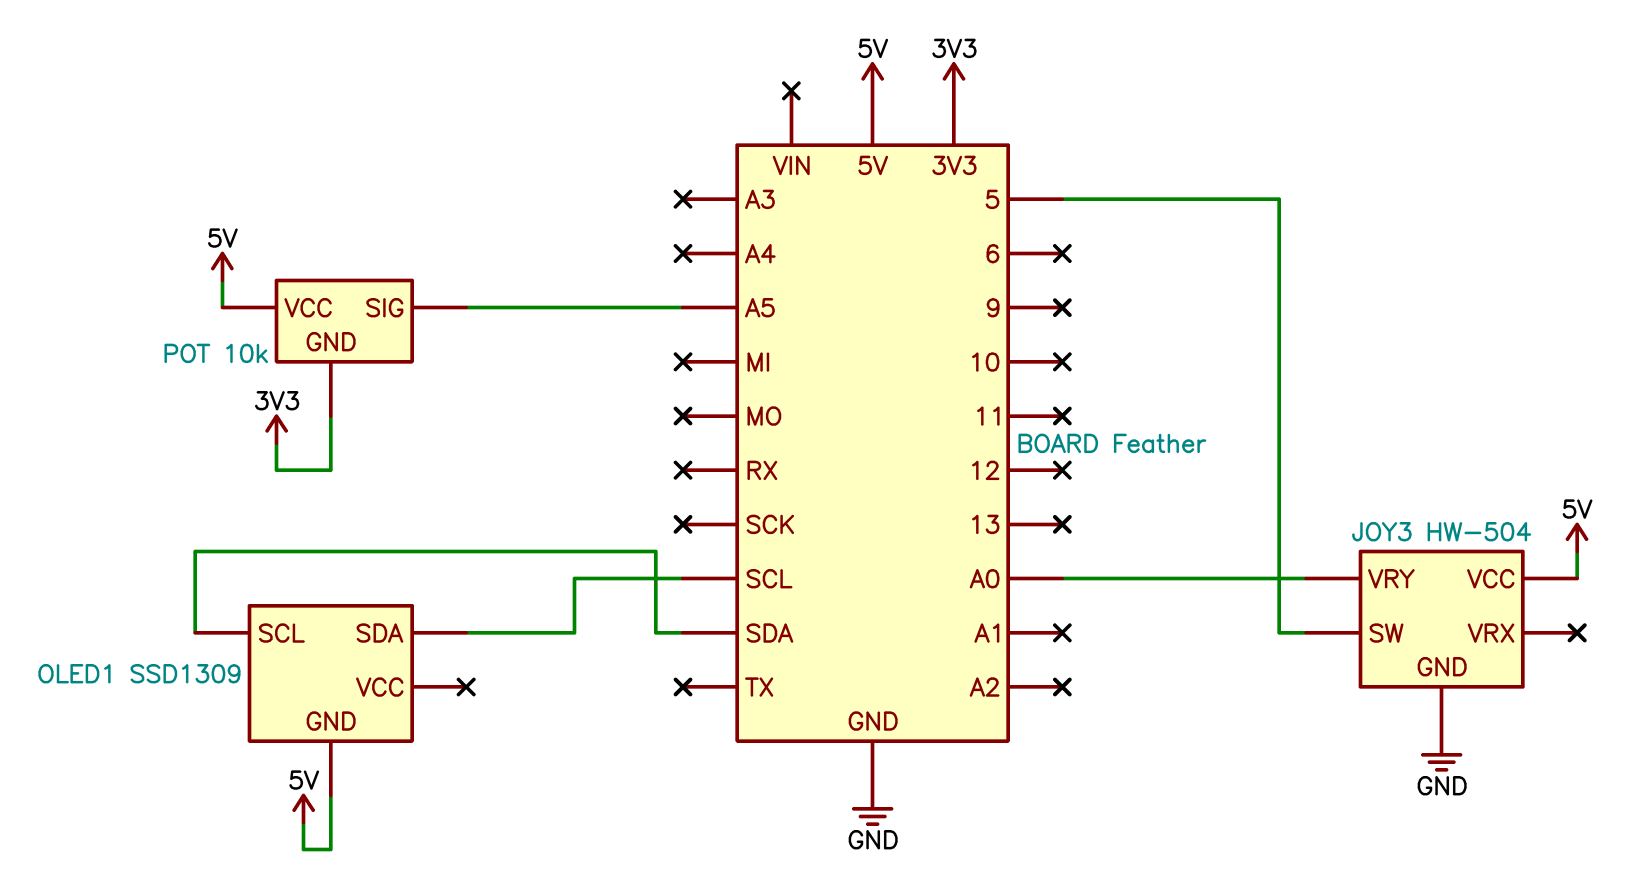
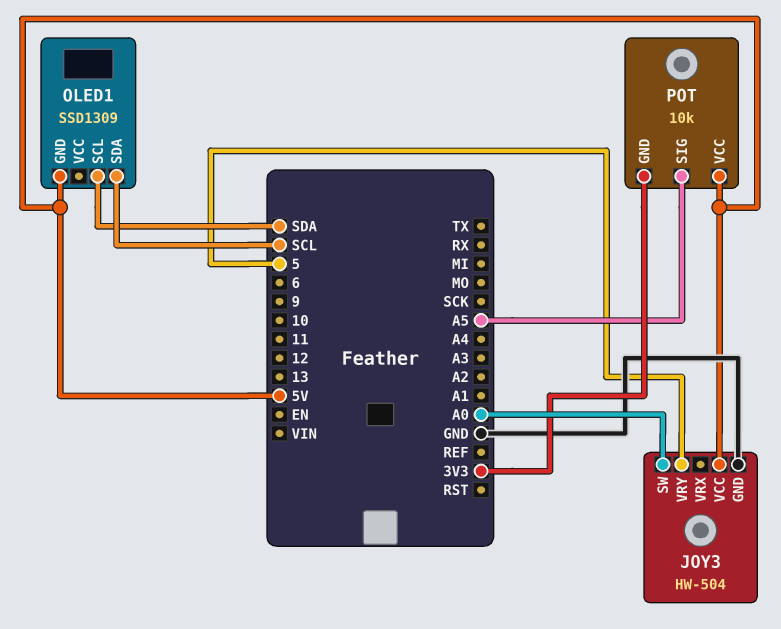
JOY3 pin SW: 5 -> A0
JOY3 pin VRY: A0 -> 5

